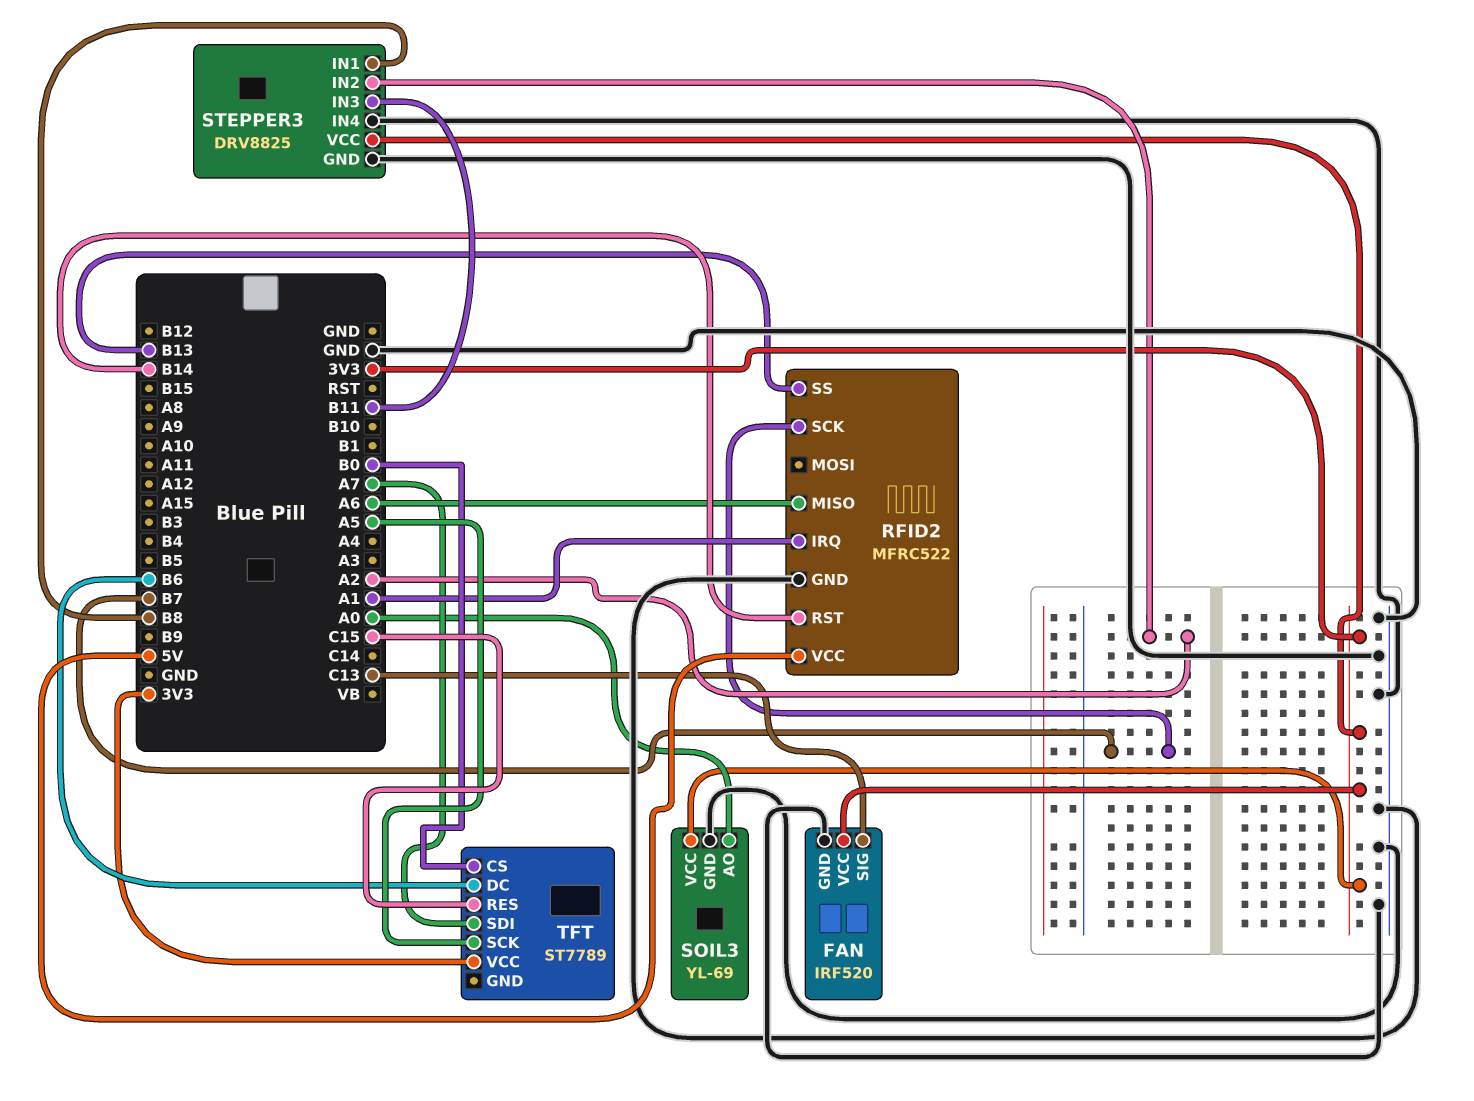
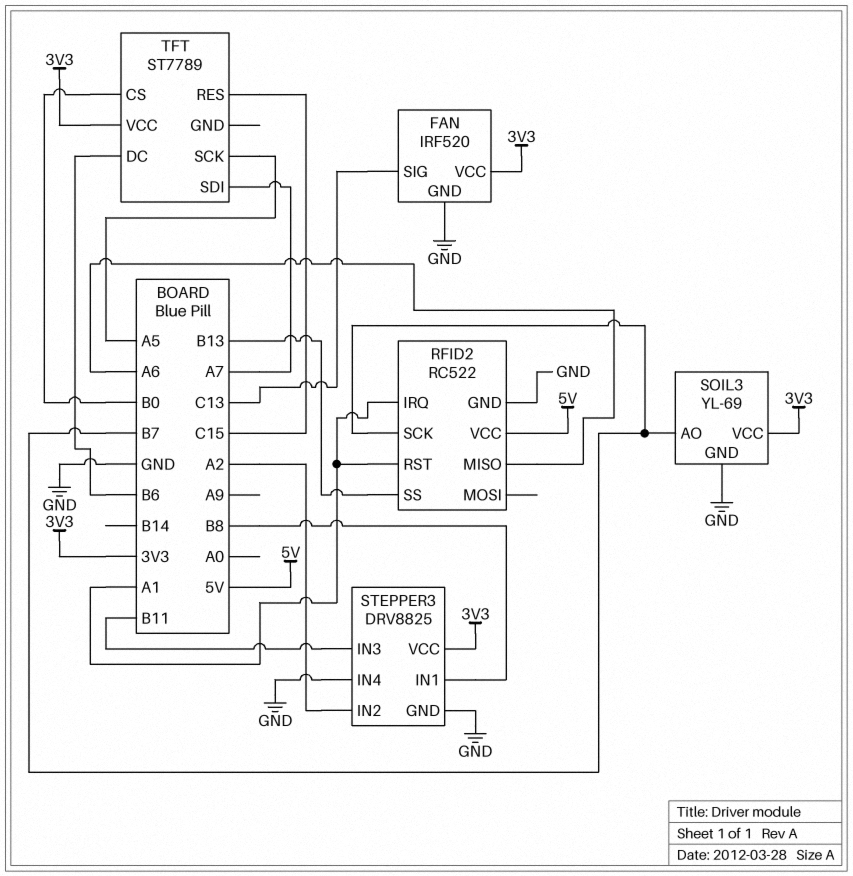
RFID2: MFRC522 -> RC522
RFID2 pin RST: B14 -> A1
SOIL3 pin AO: A0 -> B7

